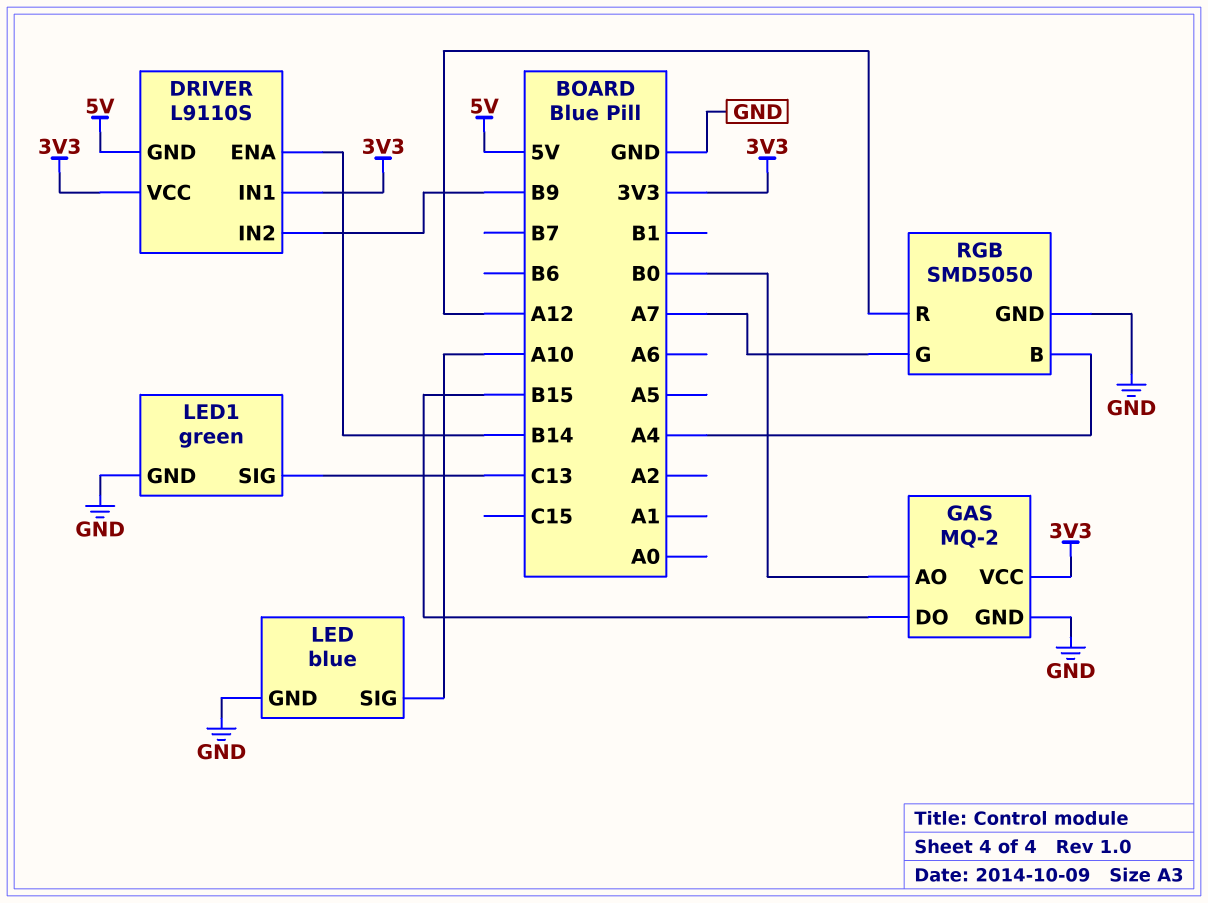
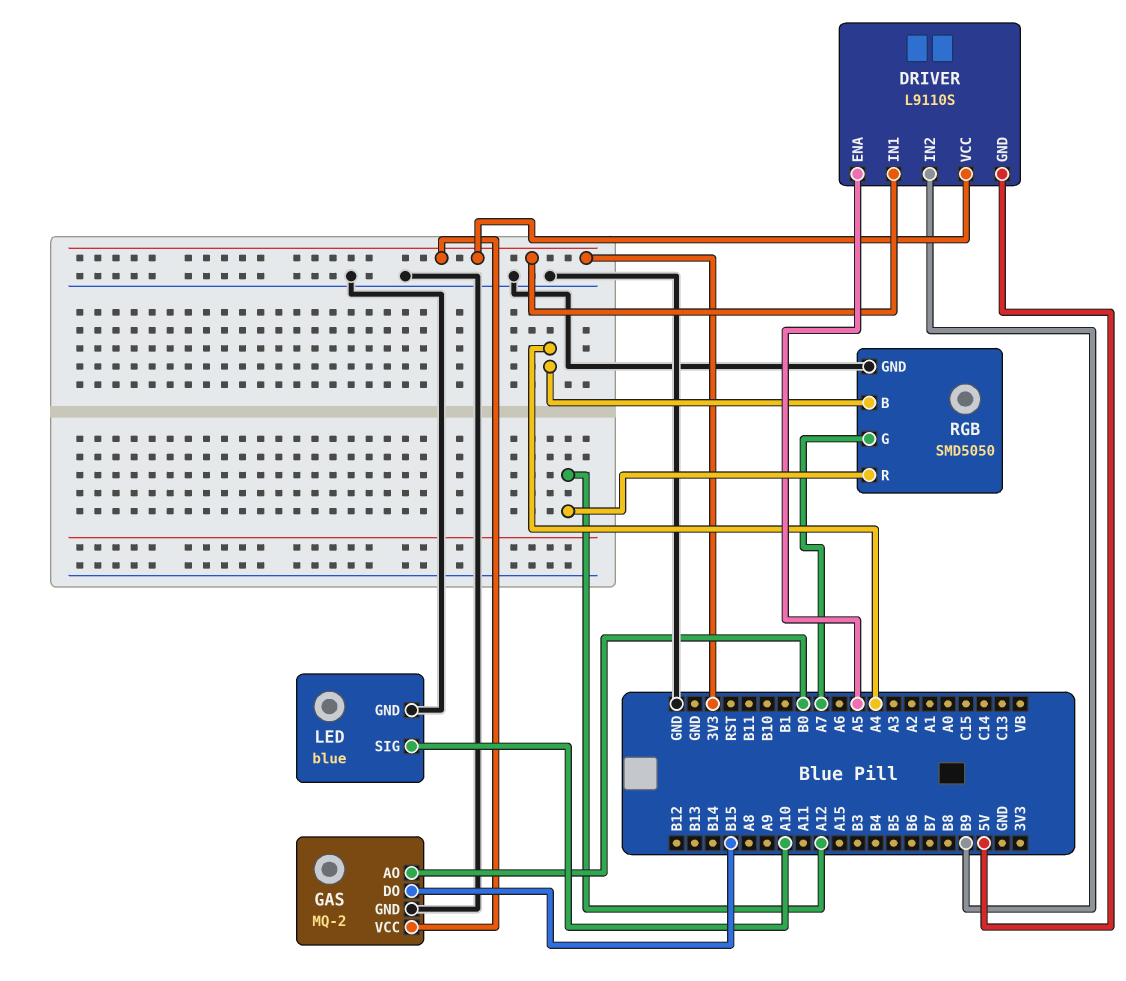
DRIVER pin ENA: B14 -> A5
LED1: green -> none
LED1 pin GND: GND -> none
LED1 pin SIG: C13 -> none

